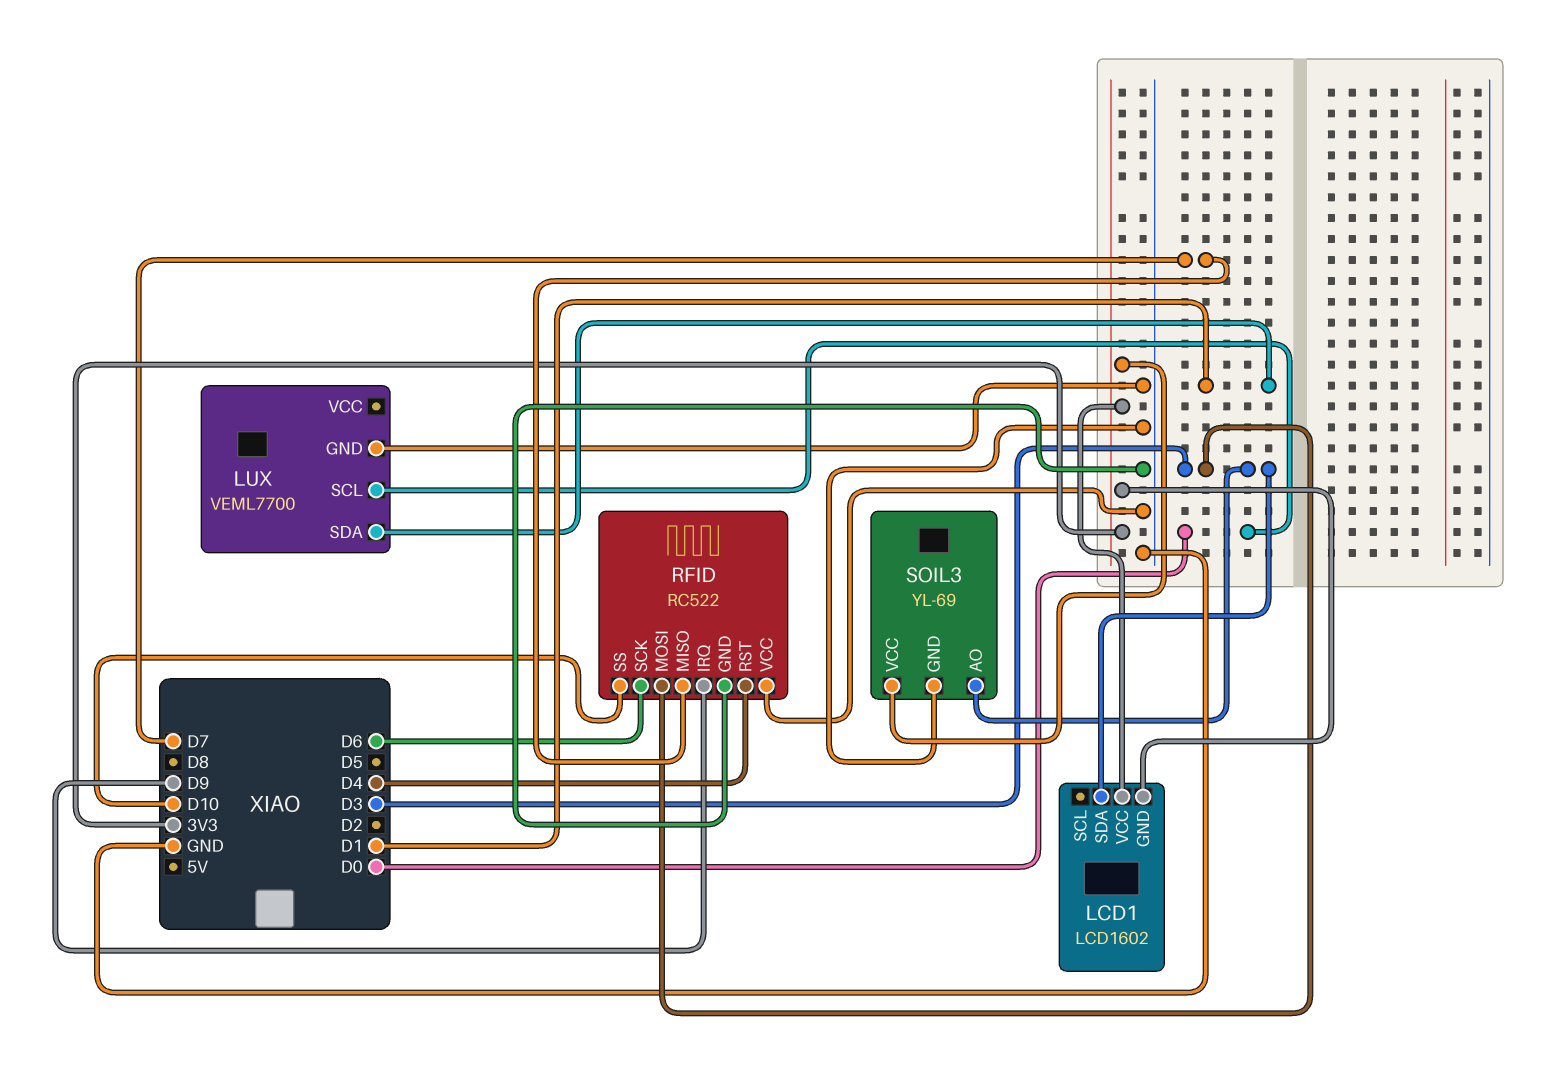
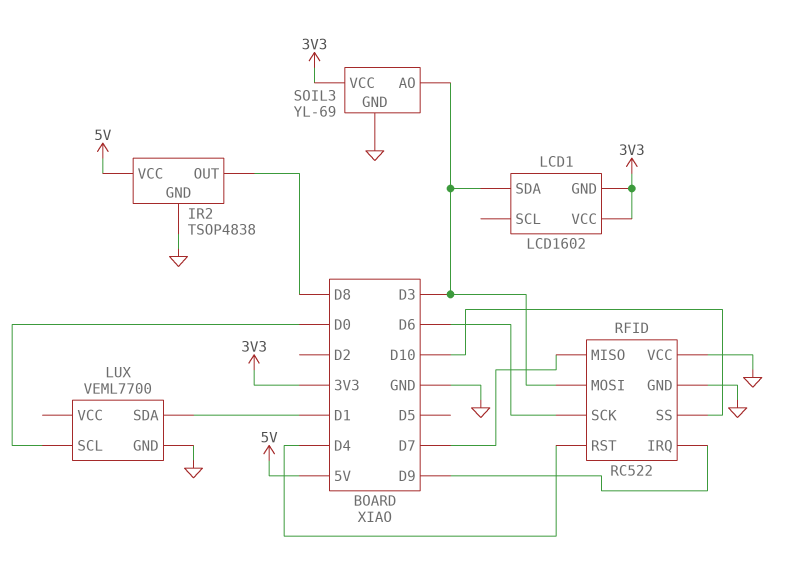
IR2: none -> TSOP4838
IR2 pin GND: none -> GND
IR2 pin OUT: none -> D8
IR2 pin VCC: none -> 5V

